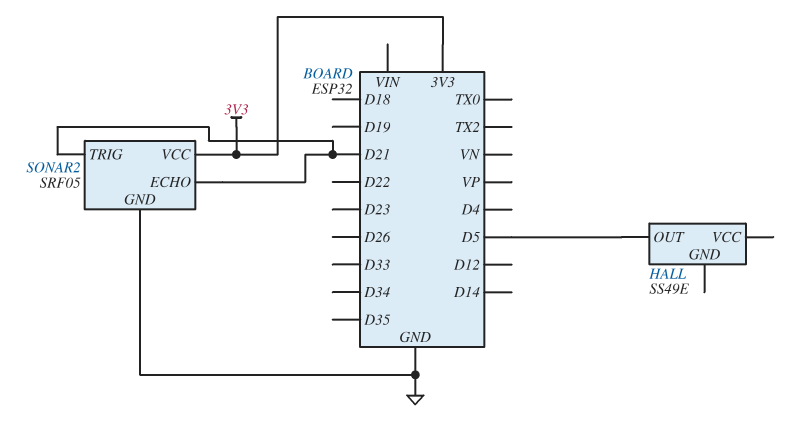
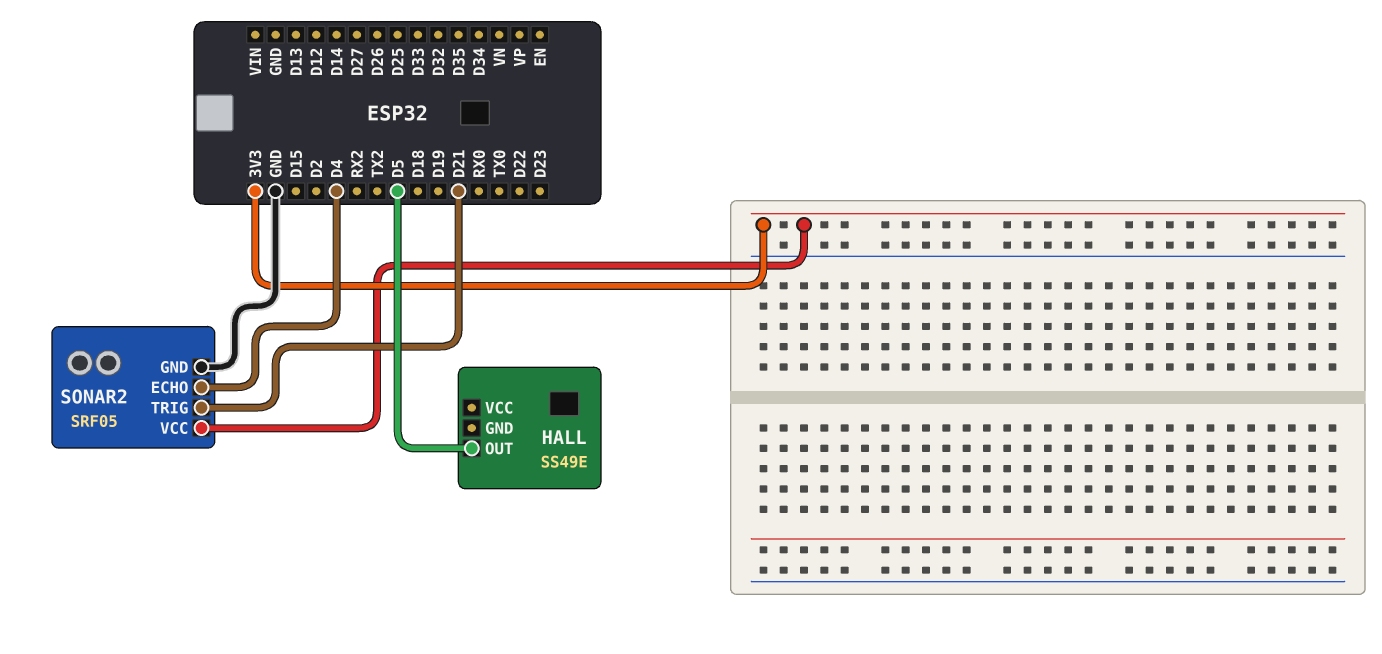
SONAR2 pin ECHO: D21 -> D4

